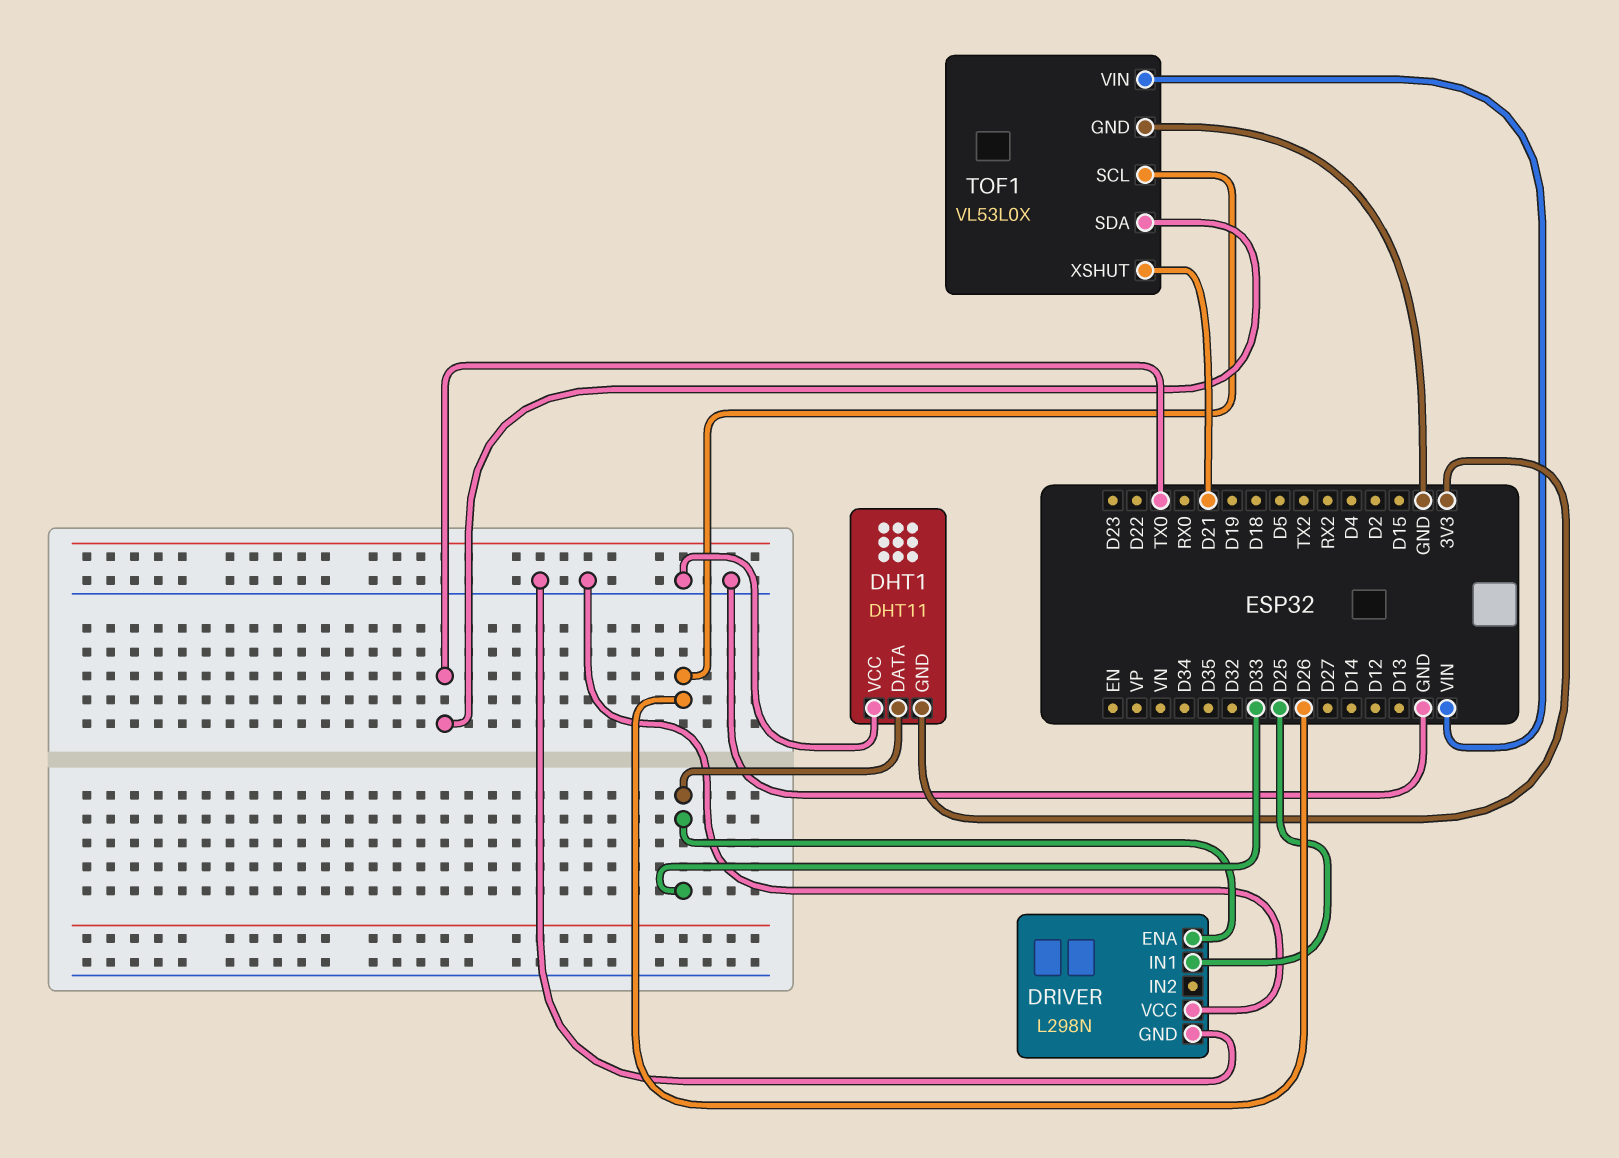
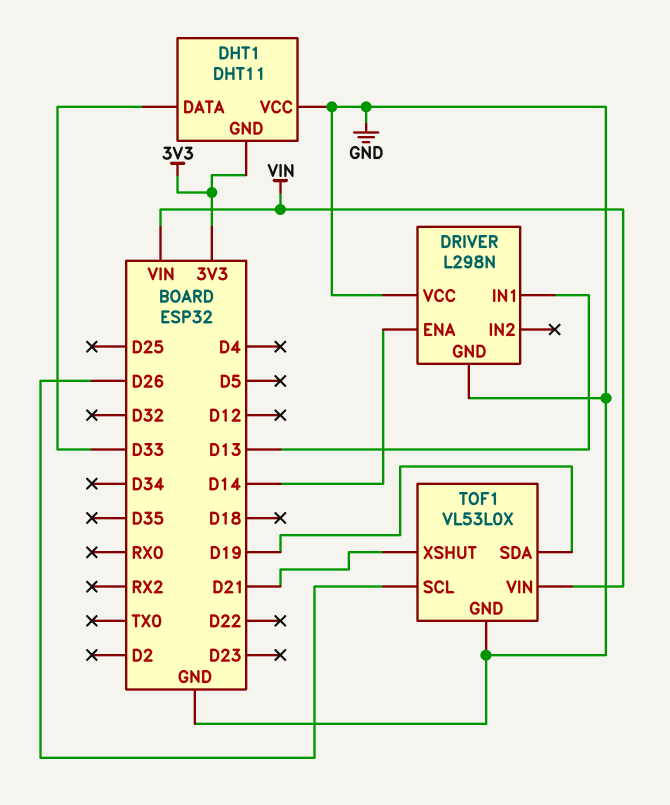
DRIVER pin ENA: D33 -> D14
DRIVER pin IN1: D25 -> D13
TOF1 pin SDA: TX0 -> D19

